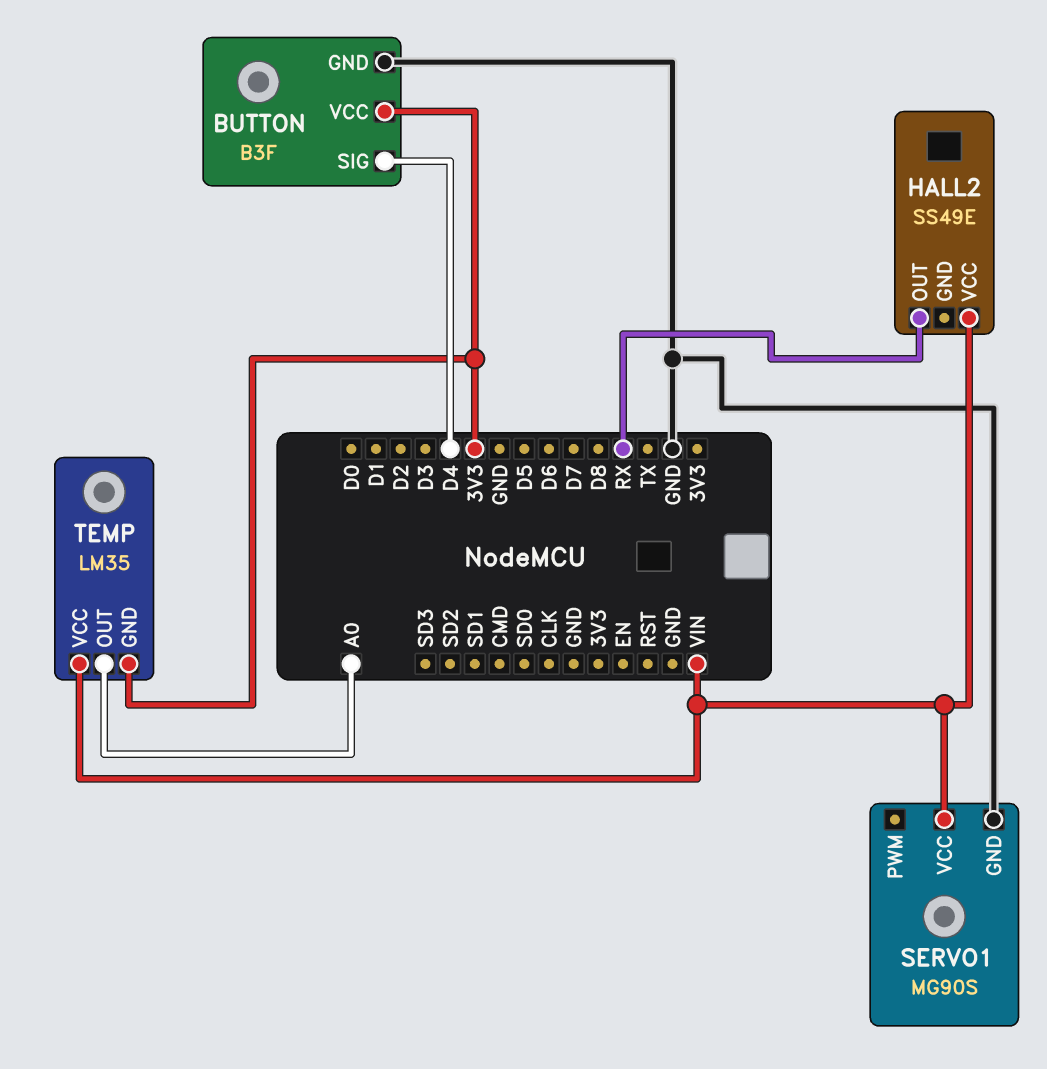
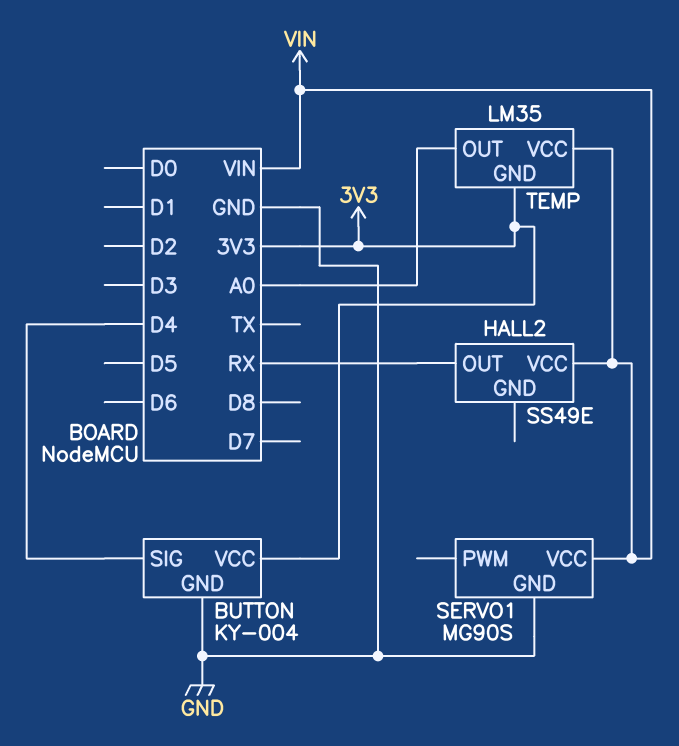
BUTTON: B3F -> KY-004

